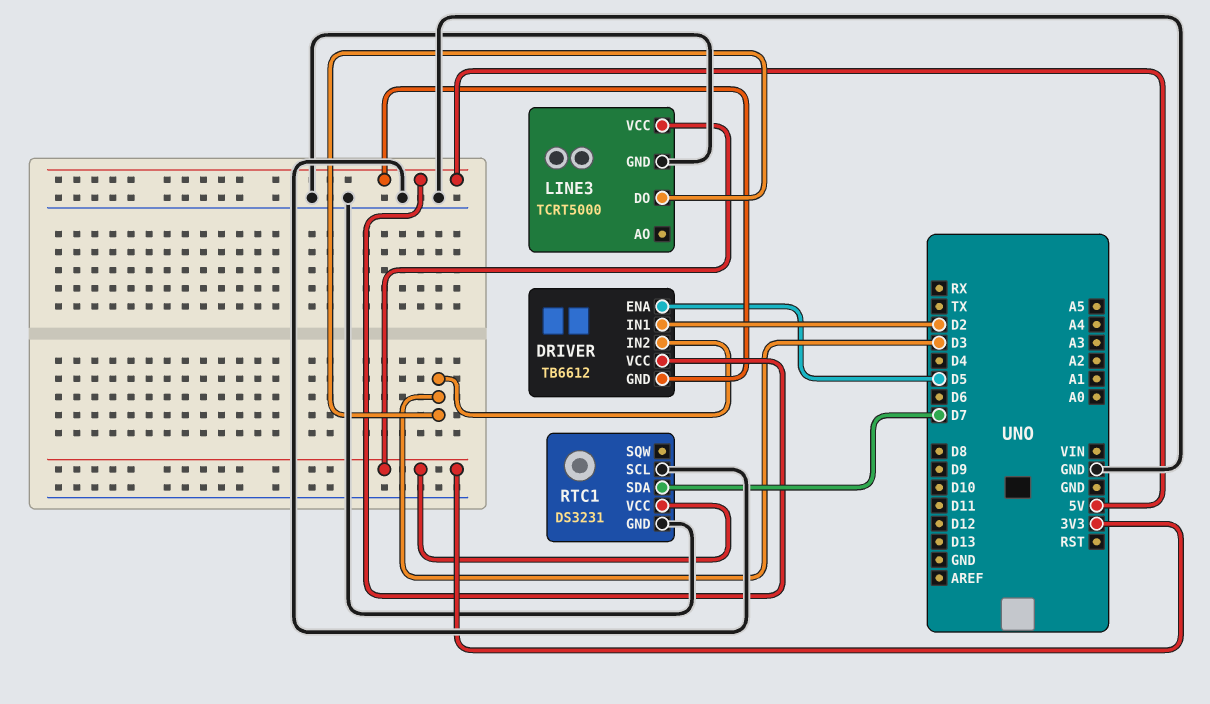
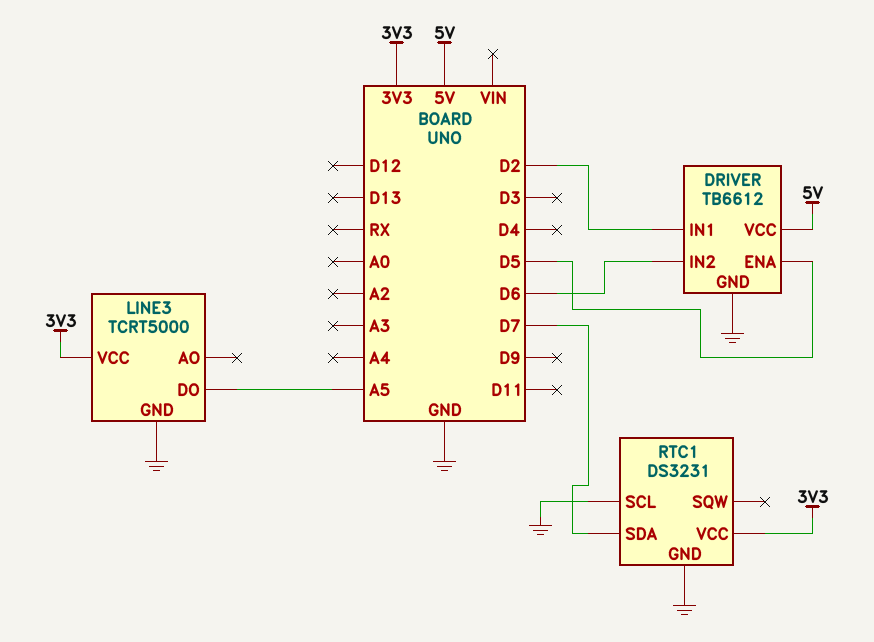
DRIVER pin GND: 5V -> GND
DRIVER pin IN2: D3 -> D6
LINE3 pin DO: D3 -> A5

